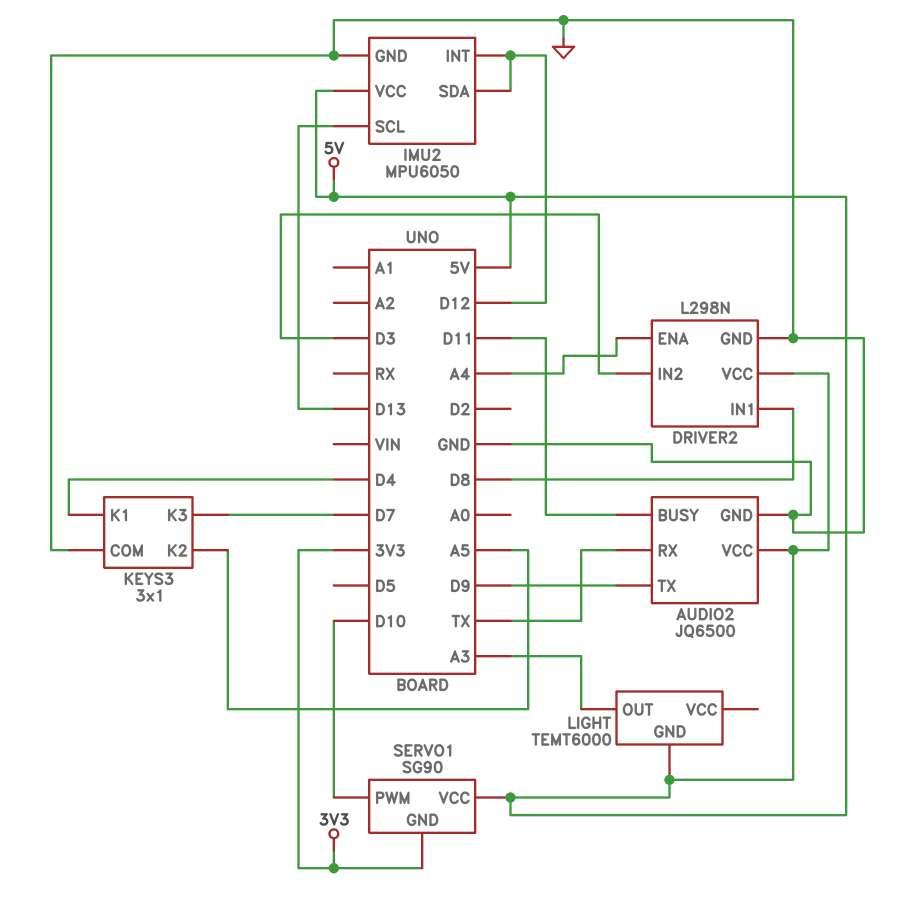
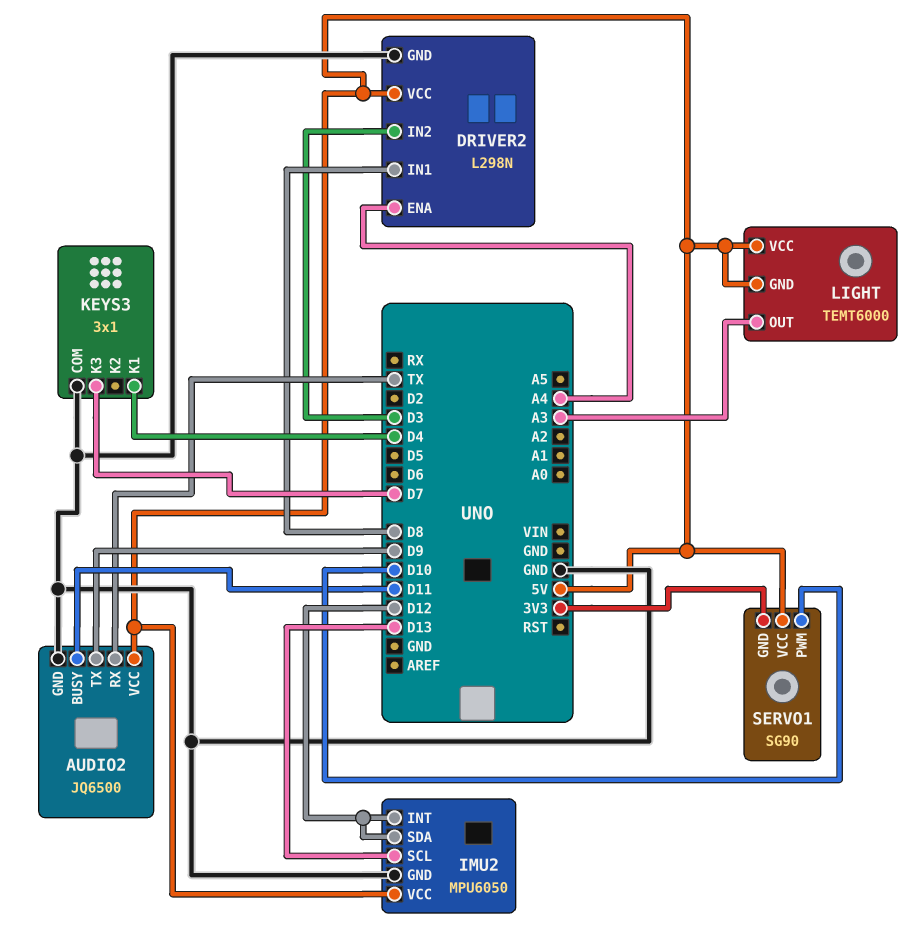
KEYS3 pin K2: A5 -> none
LIGHT pin VCC: none -> 5V

